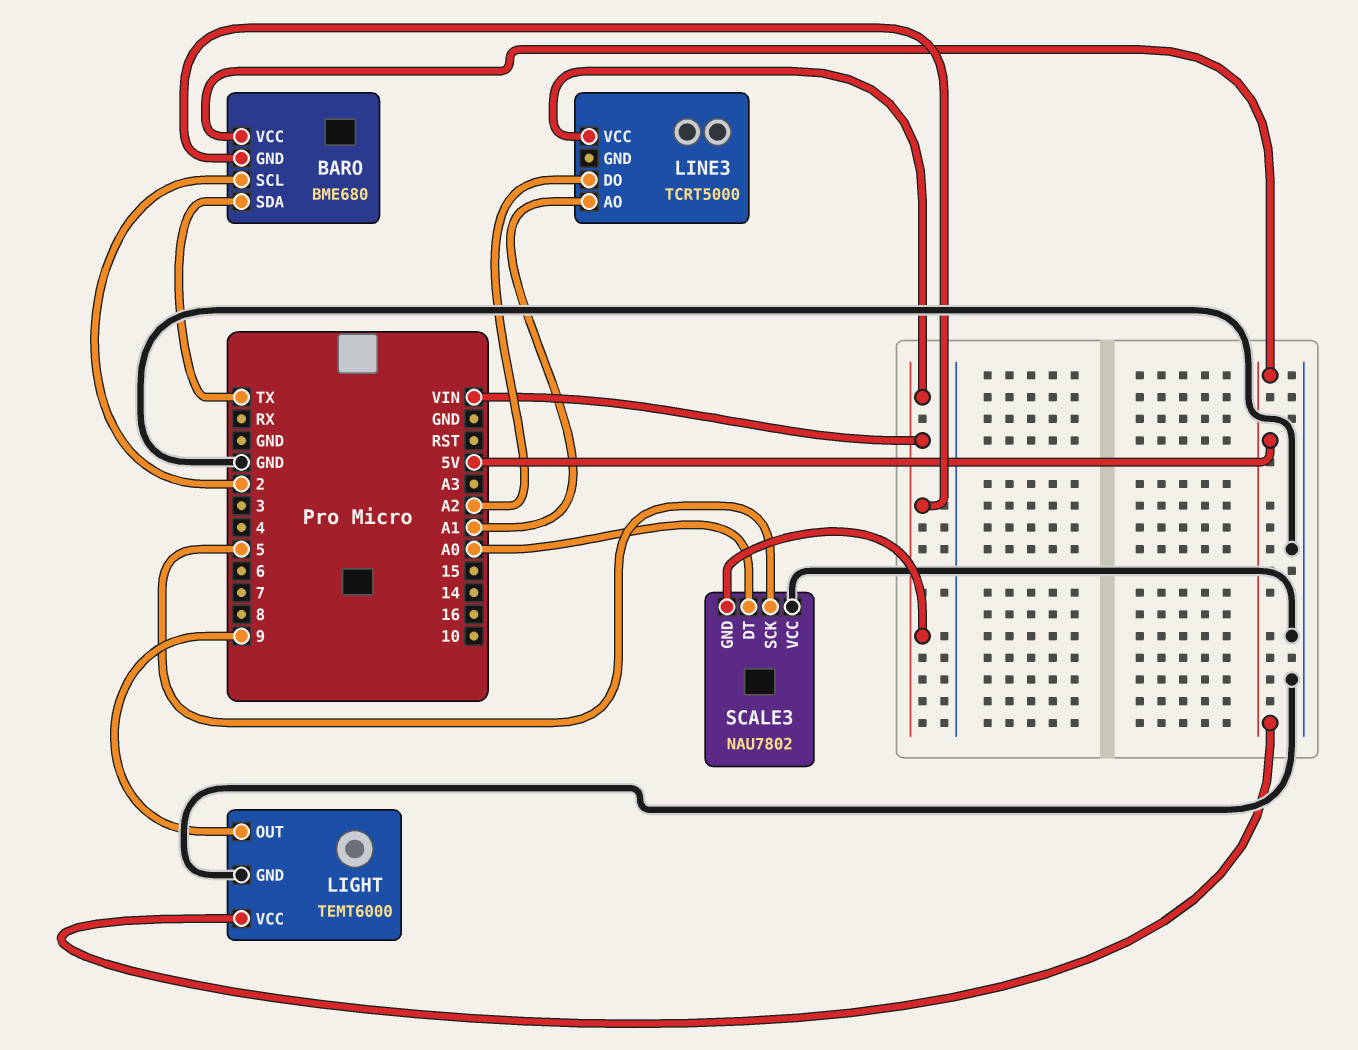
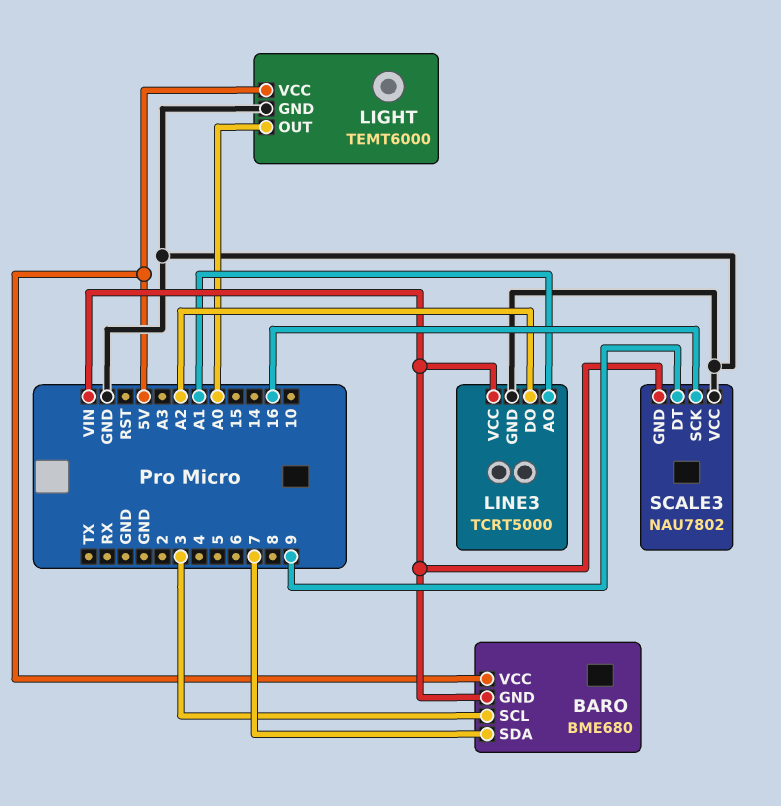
BARO pin SCL: 2 -> 3
BARO pin SDA: TX -> 7
LIGHT pin OUT: 9 -> A0
LINE3 pin GND: none -> GND
SCALE3 pin DT: A0 -> 9
SCALE3 pin SCK: 5 -> 16

